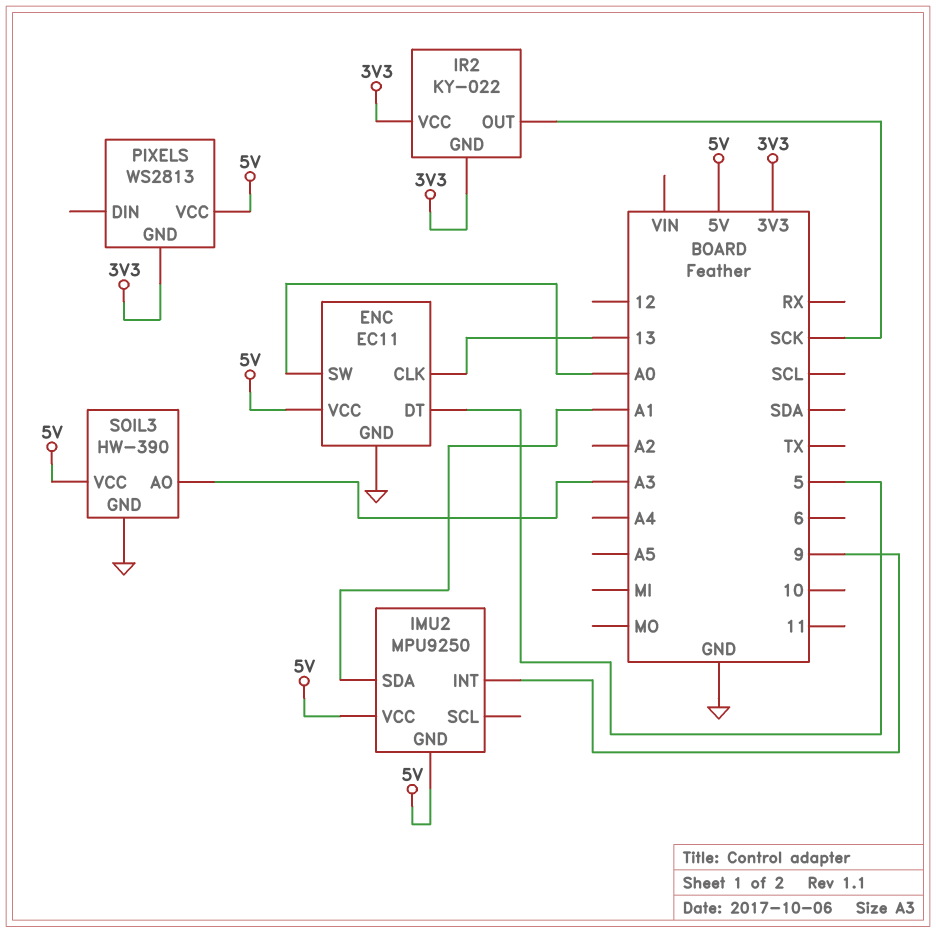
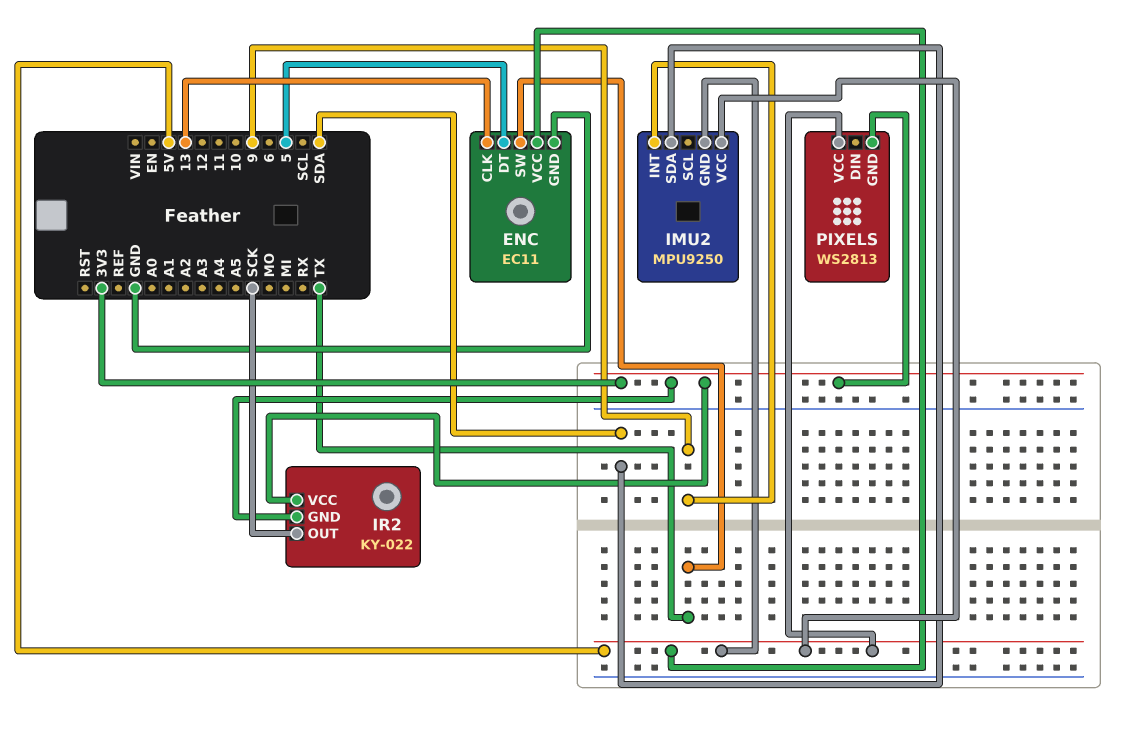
ENC pin SW: A0 -> TX
IMU2 pin SDA: A1 -> SDA
SOIL3: HW-390 -> none
SOIL3 pin AO: A3 -> none
SOIL3 pin GND: GND -> none
SOIL3 pin VCC: 5V -> none

